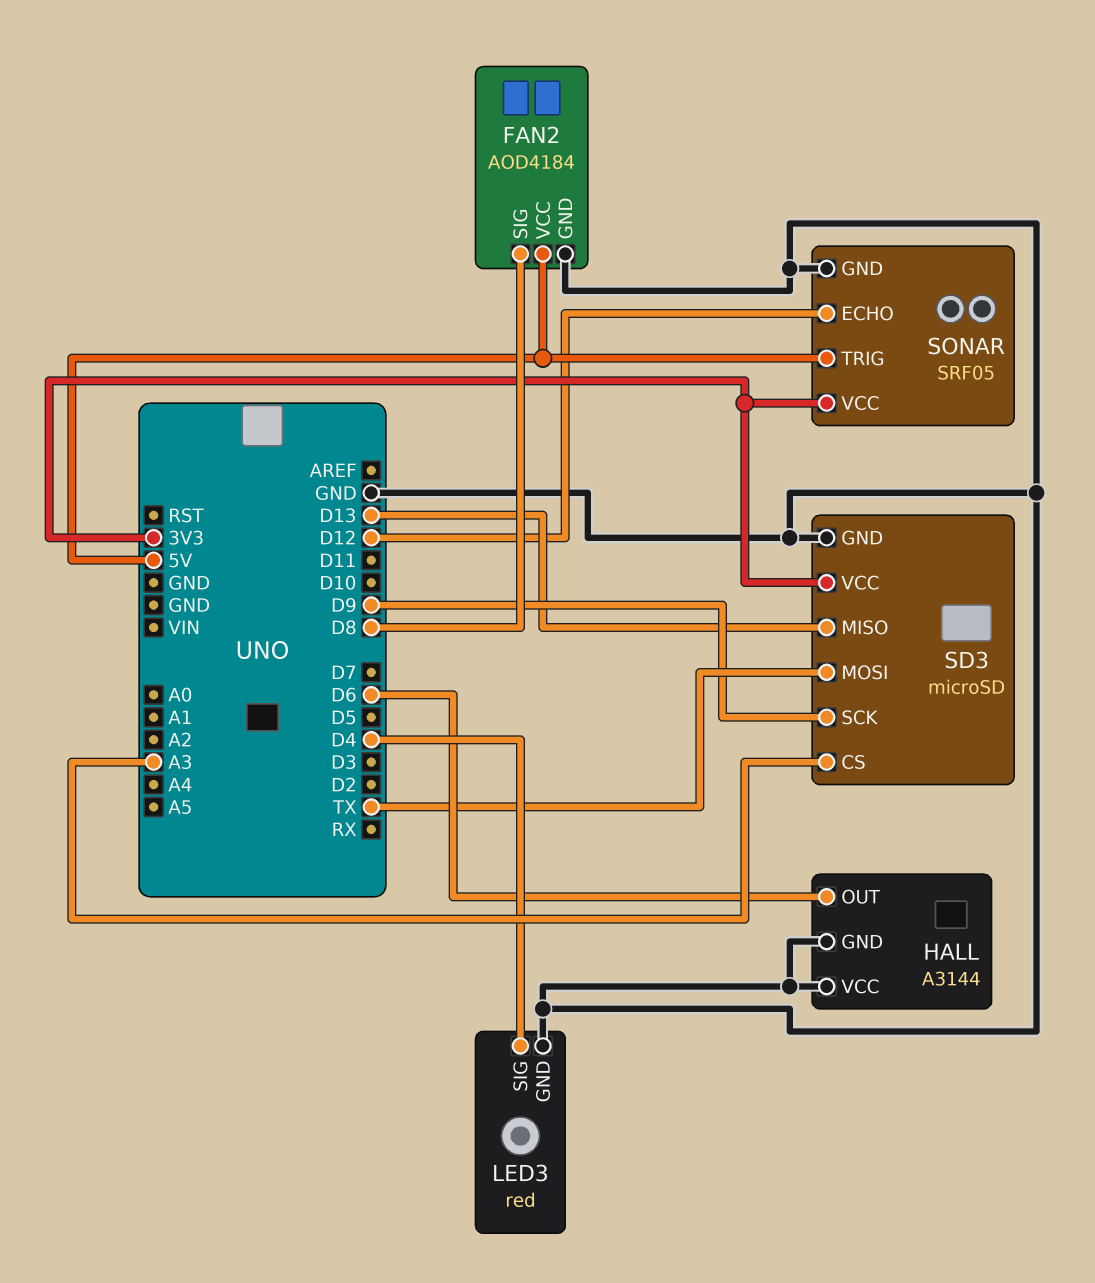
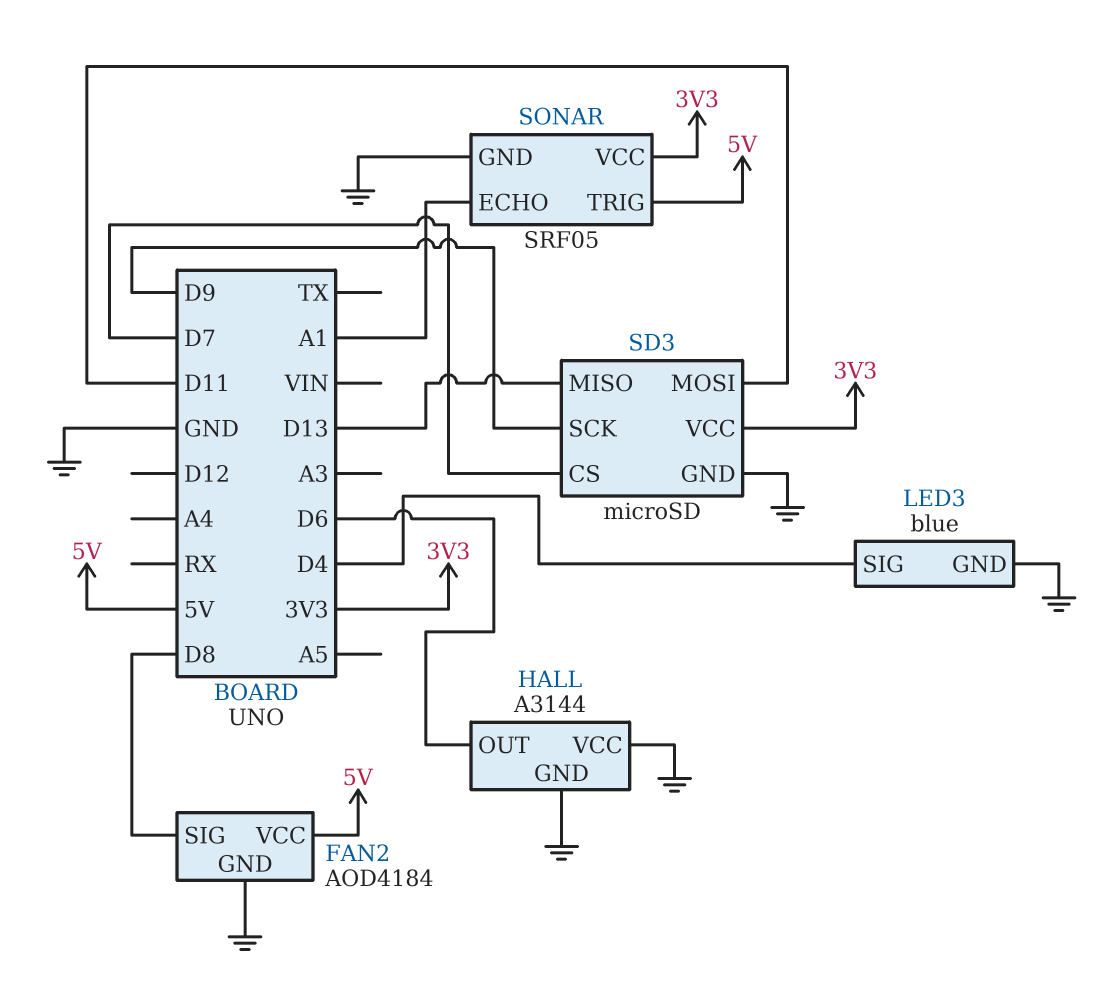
LED3: red -> blue
SD3 pin CS: A3 -> D7
SD3 pin MOSI: TX -> D11
SONAR pin ECHO: D12 -> A1

